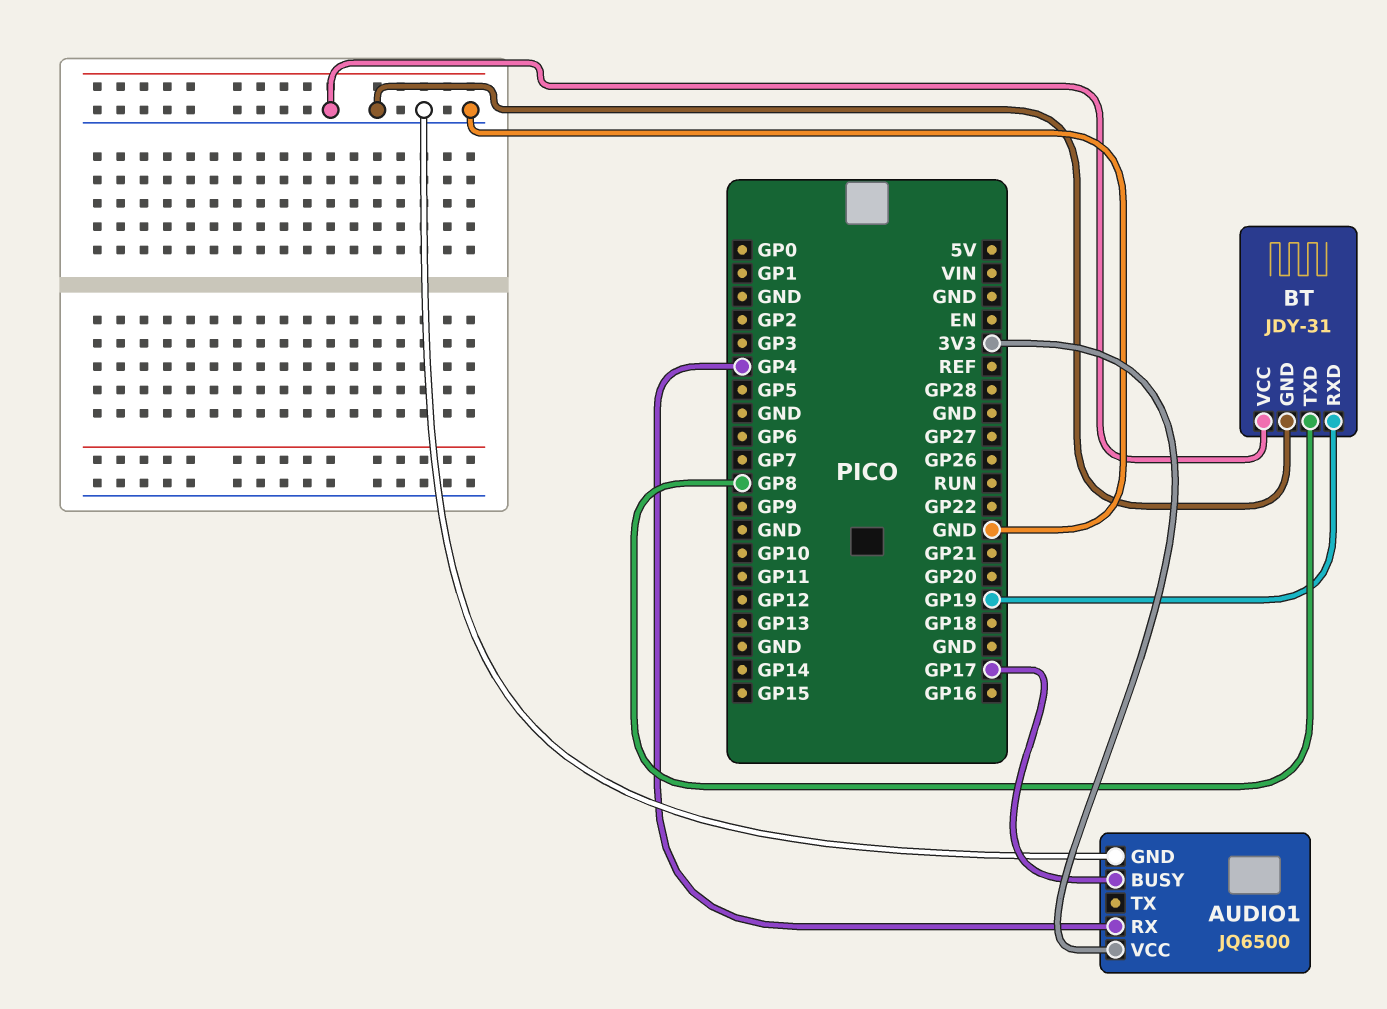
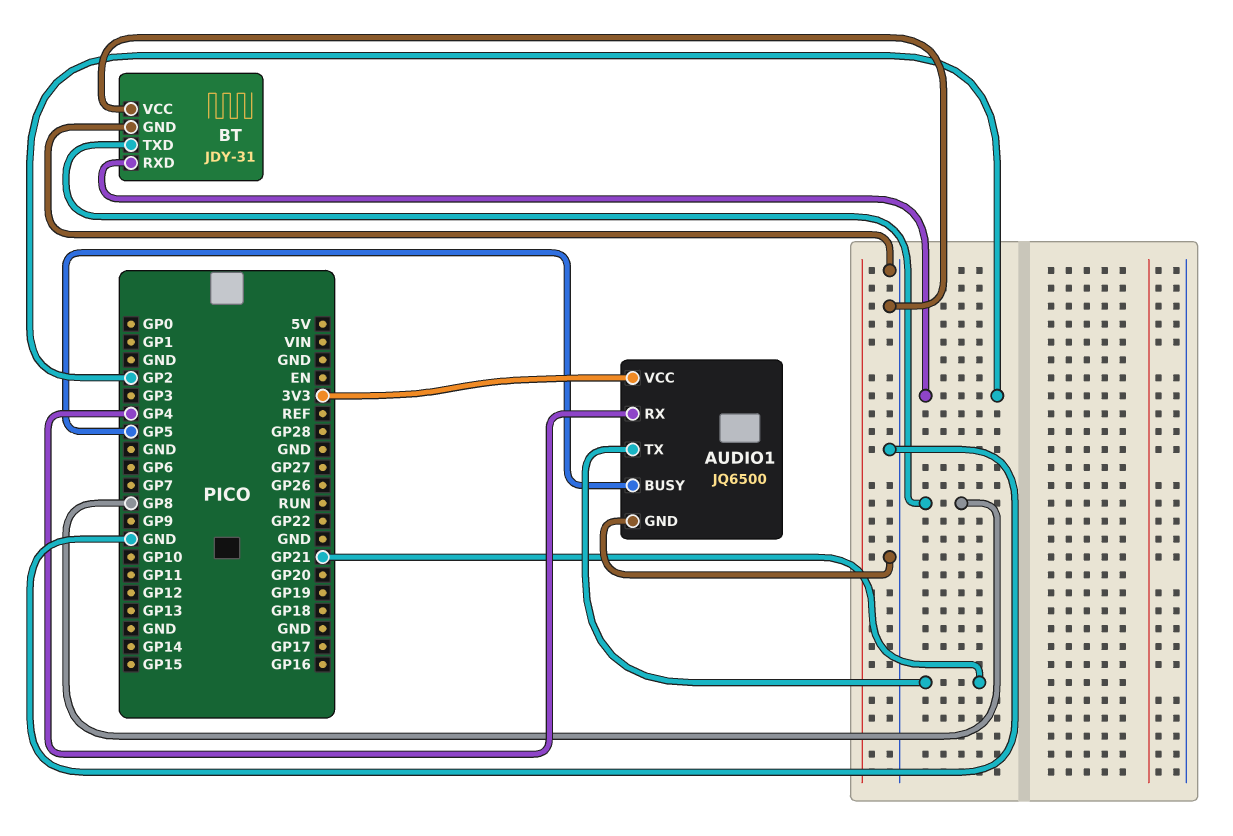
AUDIO1 pin BUSY: GP17 -> GP5
AUDIO1 pin TX: none -> GP21
BT pin RXD: GP19 -> GP2

